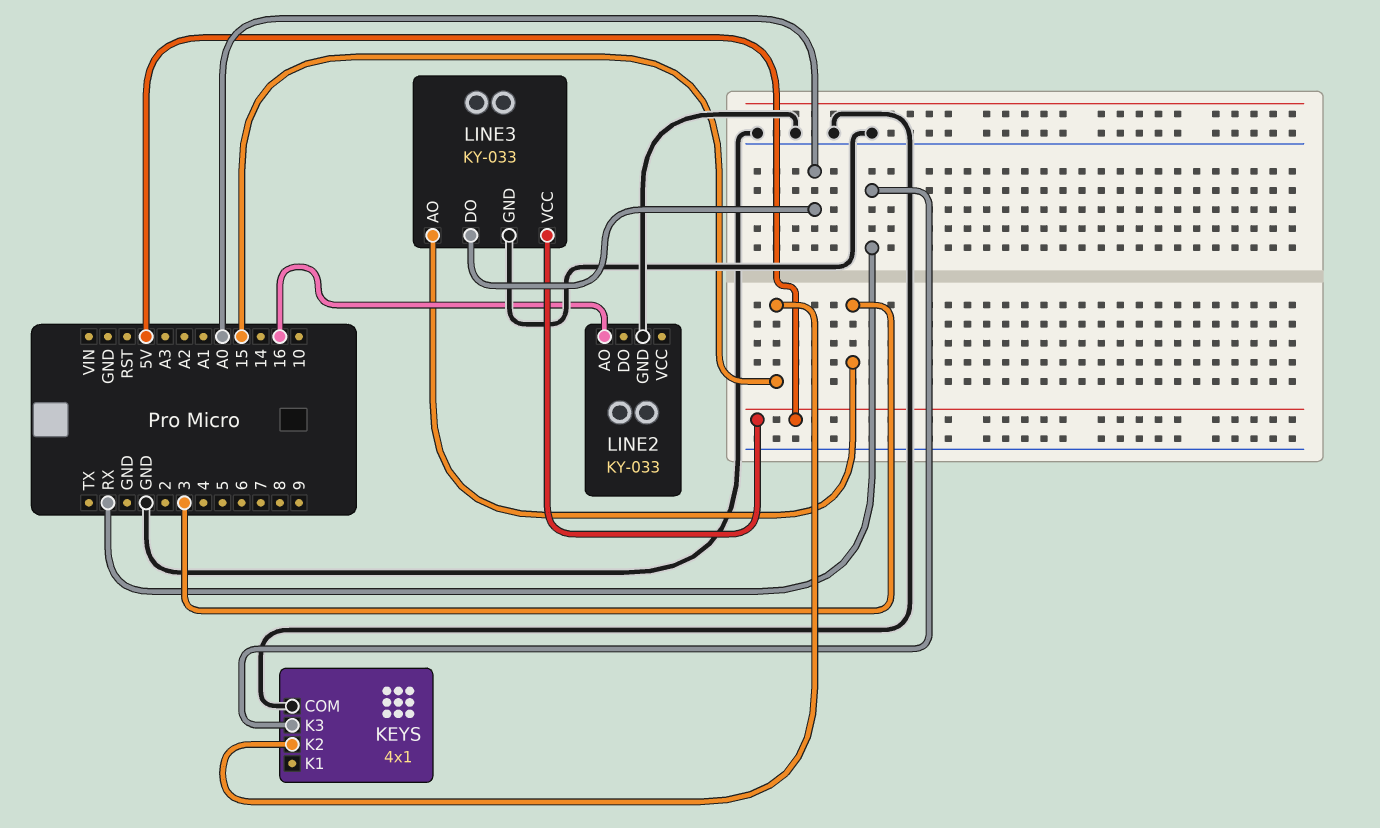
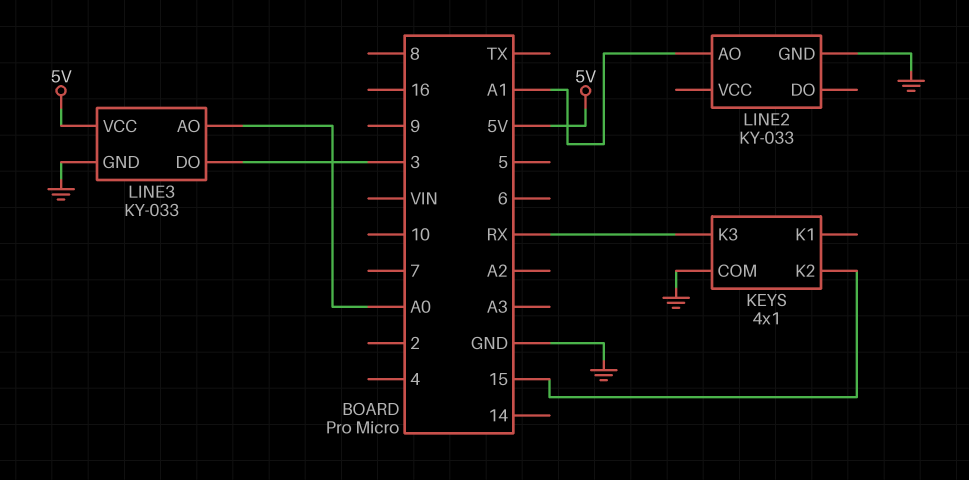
LINE2 pin AO: 16 -> A1
LINE3 pin AO: 3 -> A0
LINE3 pin DO: A0 -> 3

